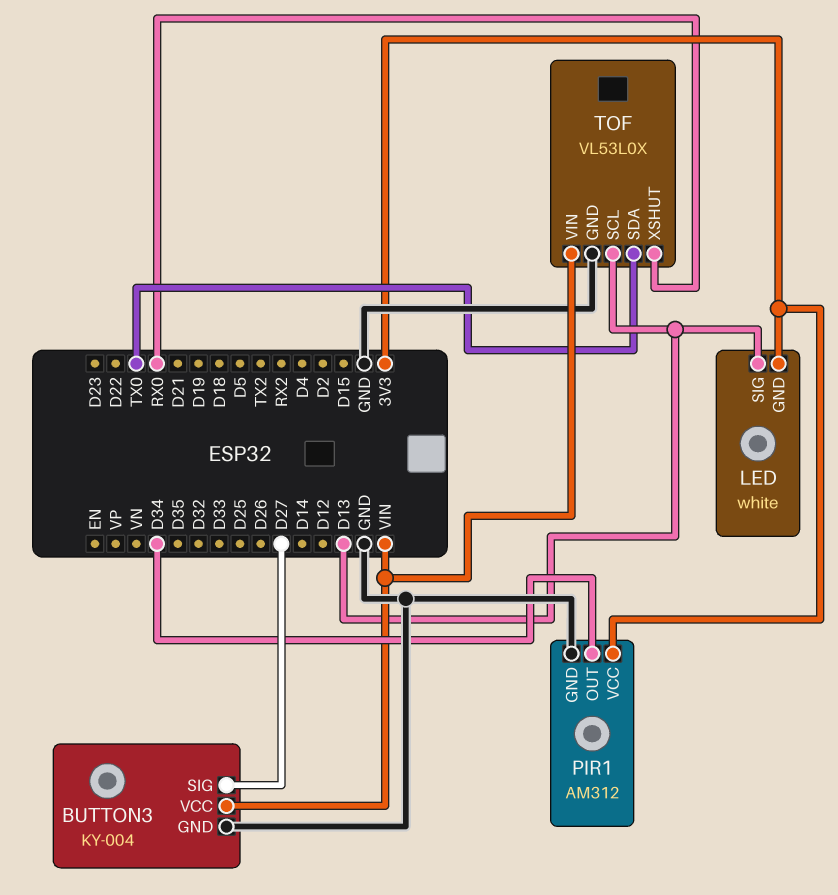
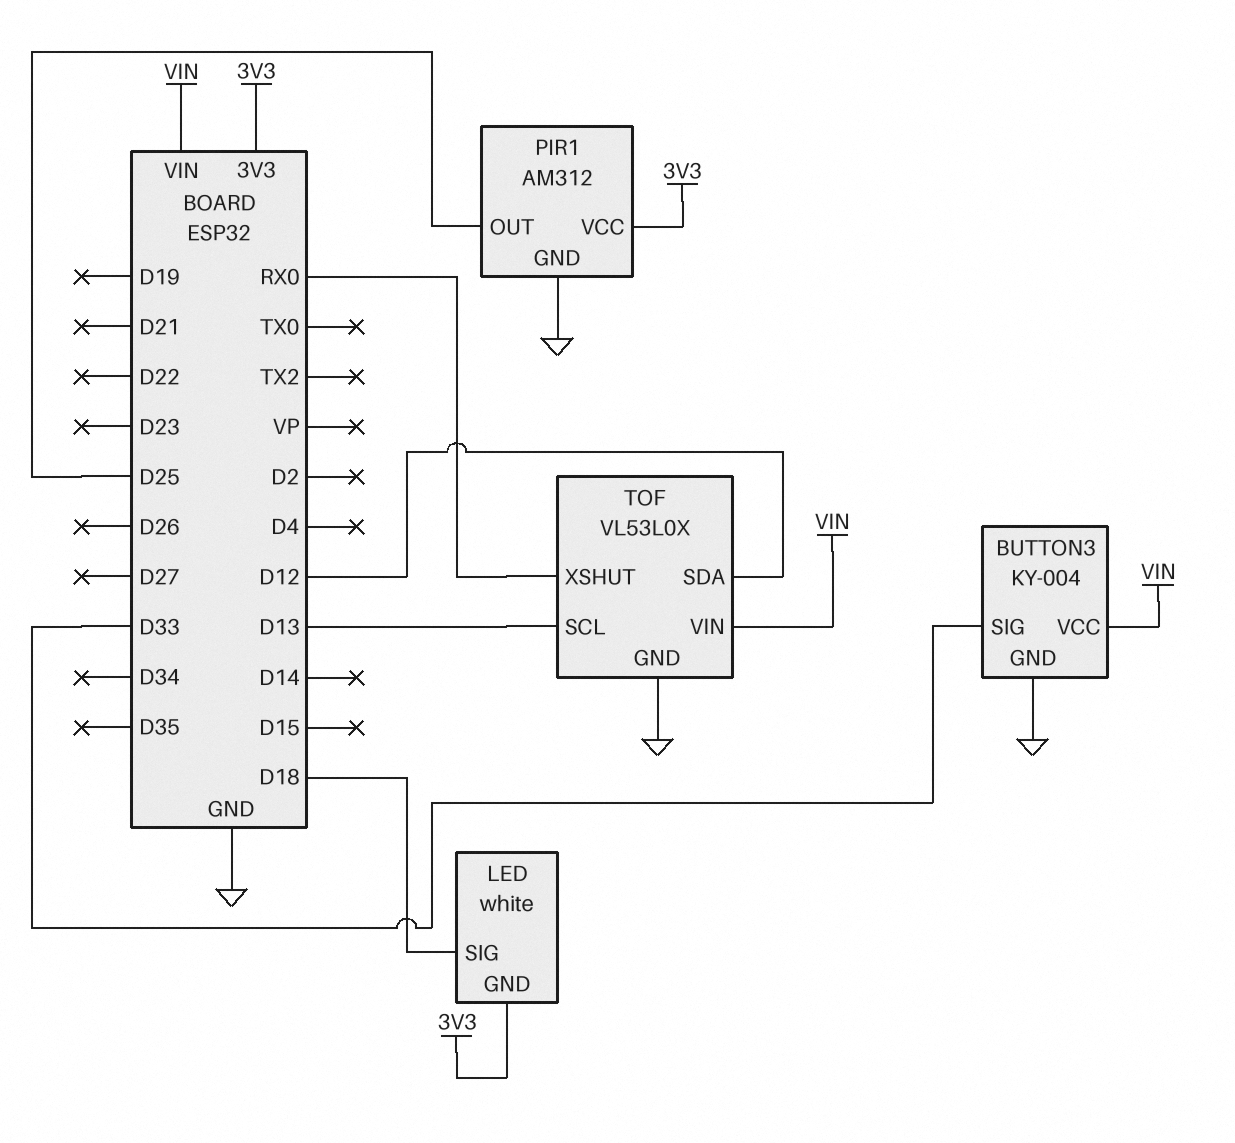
BUTTON3 pin SIG: D27 -> D33
LED pin SIG: D13 -> D18
PIR1 pin OUT: D34 -> D25
TOF pin SDA: TX0 -> D12

